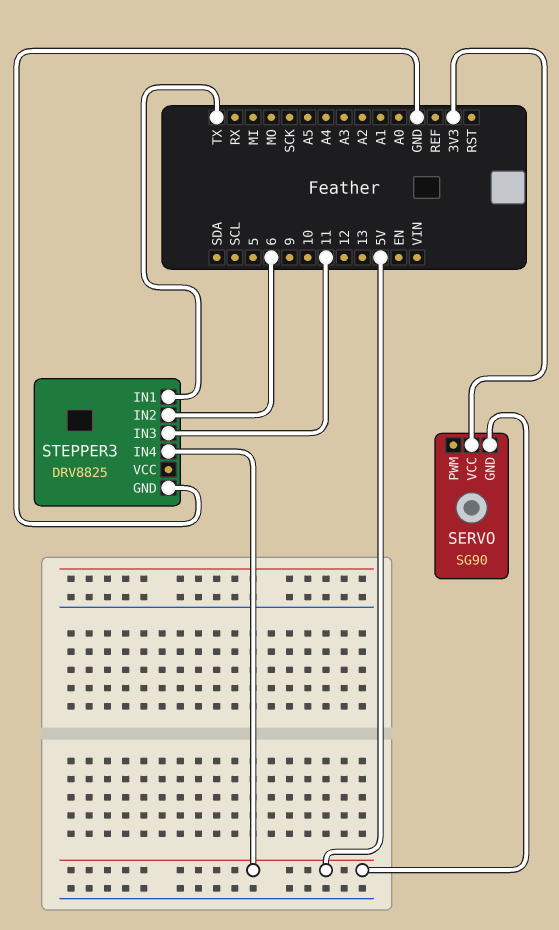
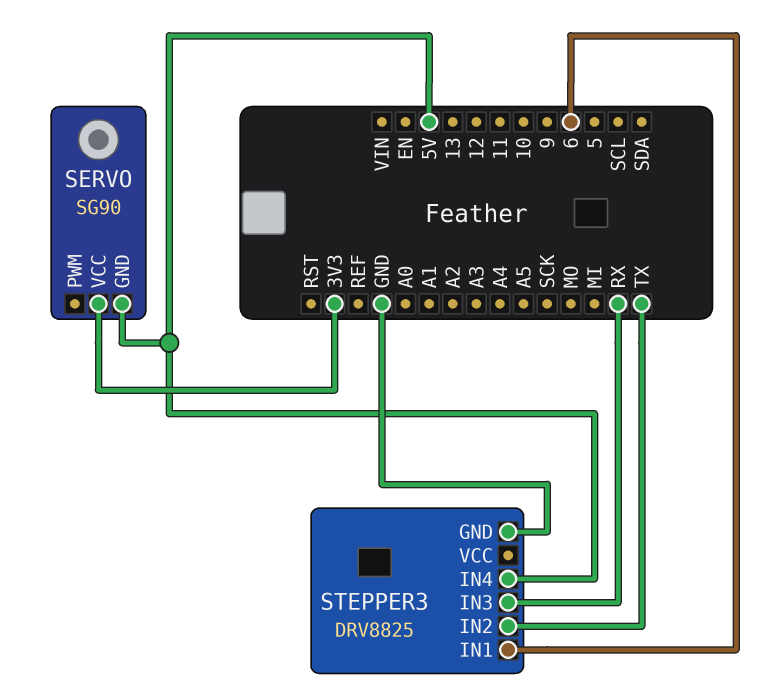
STEPPER3 pin IN1: TX -> 6
STEPPER3 pin IN2: 6 -> TX
STEPPER3 pin IN3: 11 -> RX

